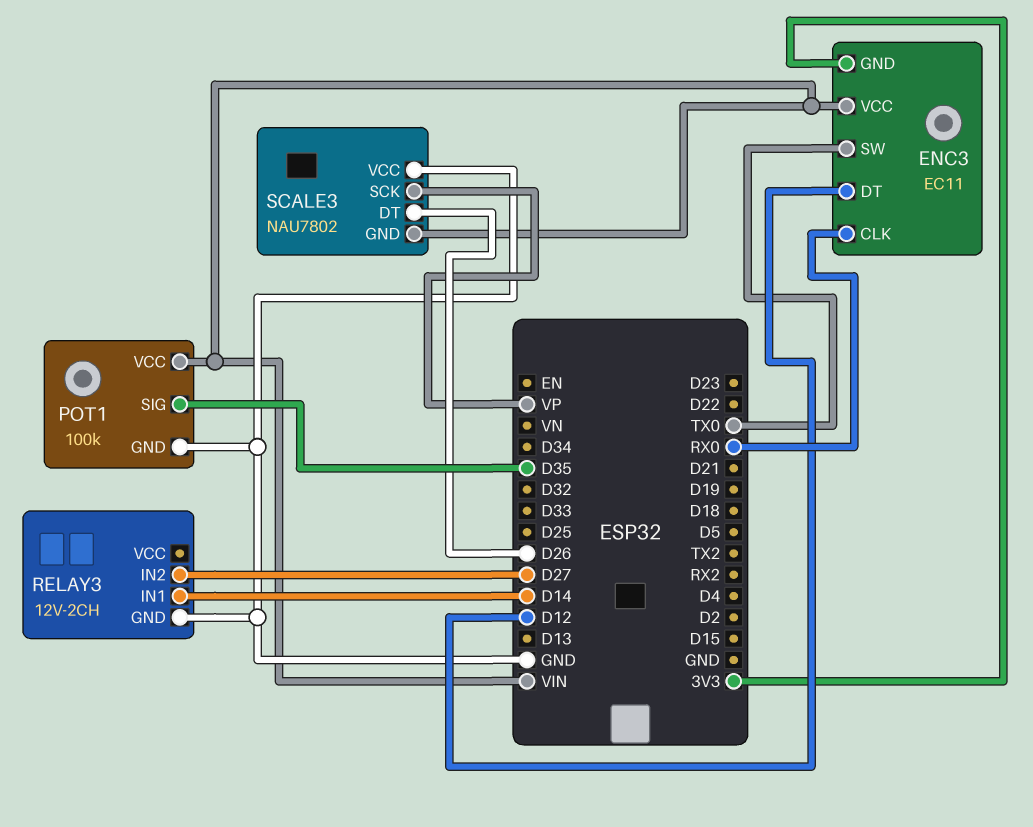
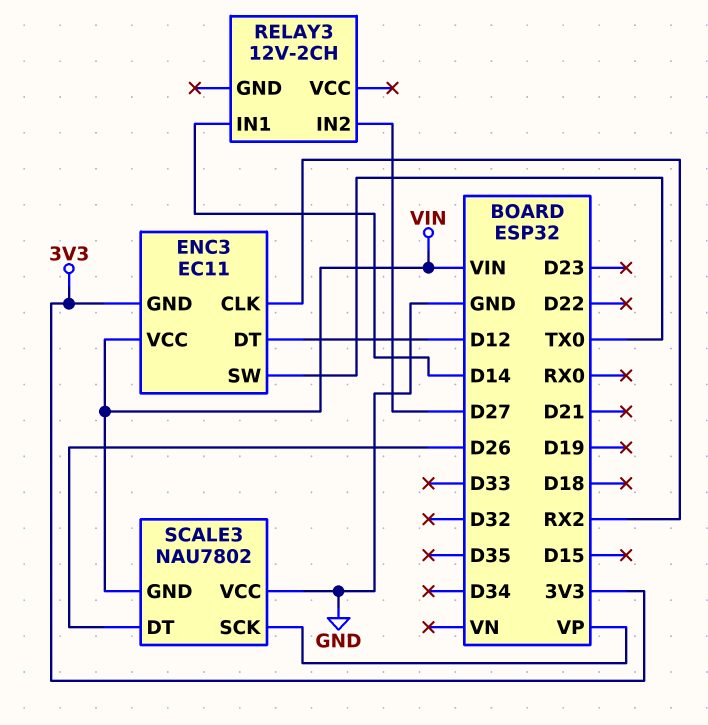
ENC3 pin CLK: RX0 -> RX2
POT1: 100k -> none
POT1 pin GND: GND -> none
POT1 pin SIG: D35 -> none
POT1 pin VCC: VIN -> none
RELAY3 pin GND: GND -> none

